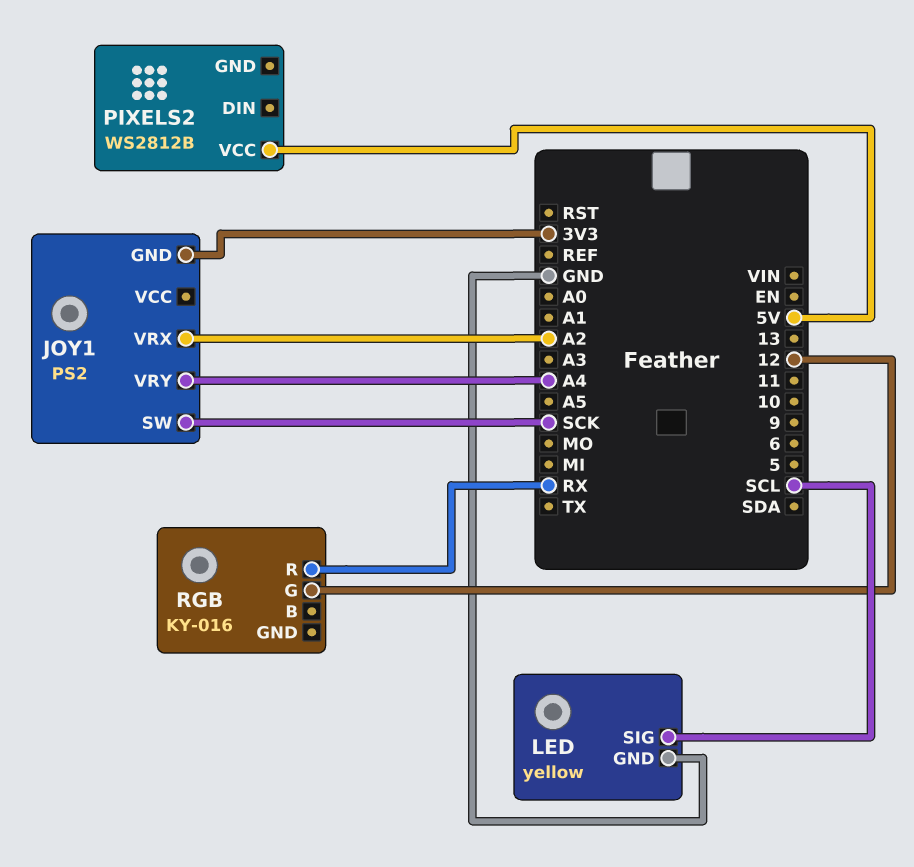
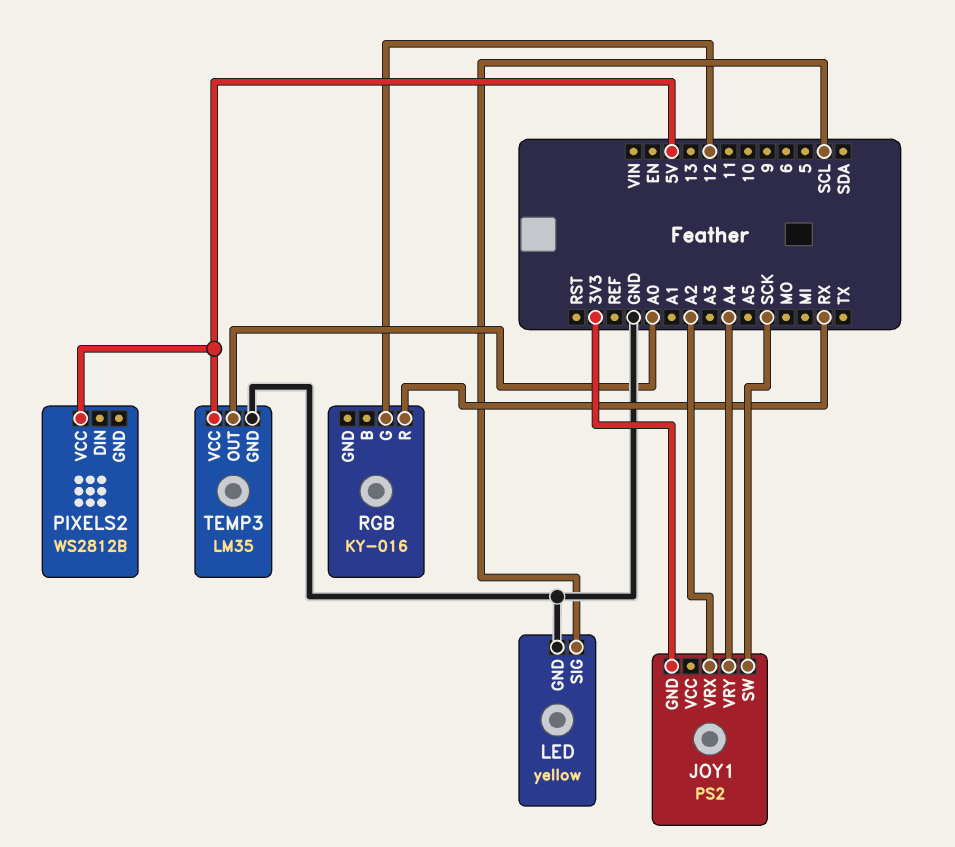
TEMP3: none -> LM35
TEMP3 pin GND: none -> GND
TEMP3 pin OUT: none -> A0
TEMP3 pin VCC: none -> 5V

